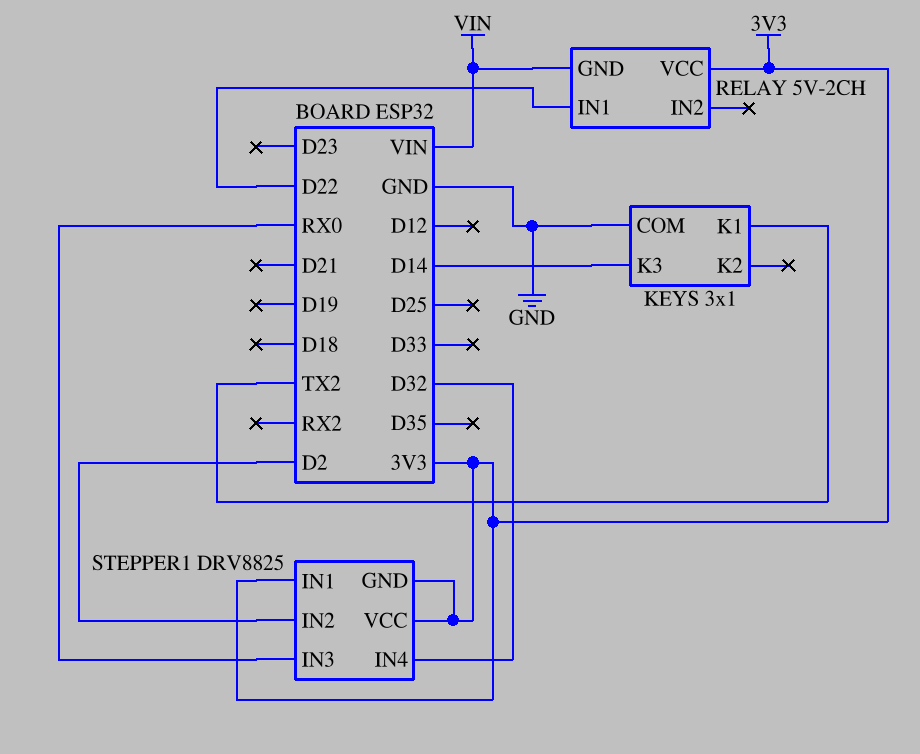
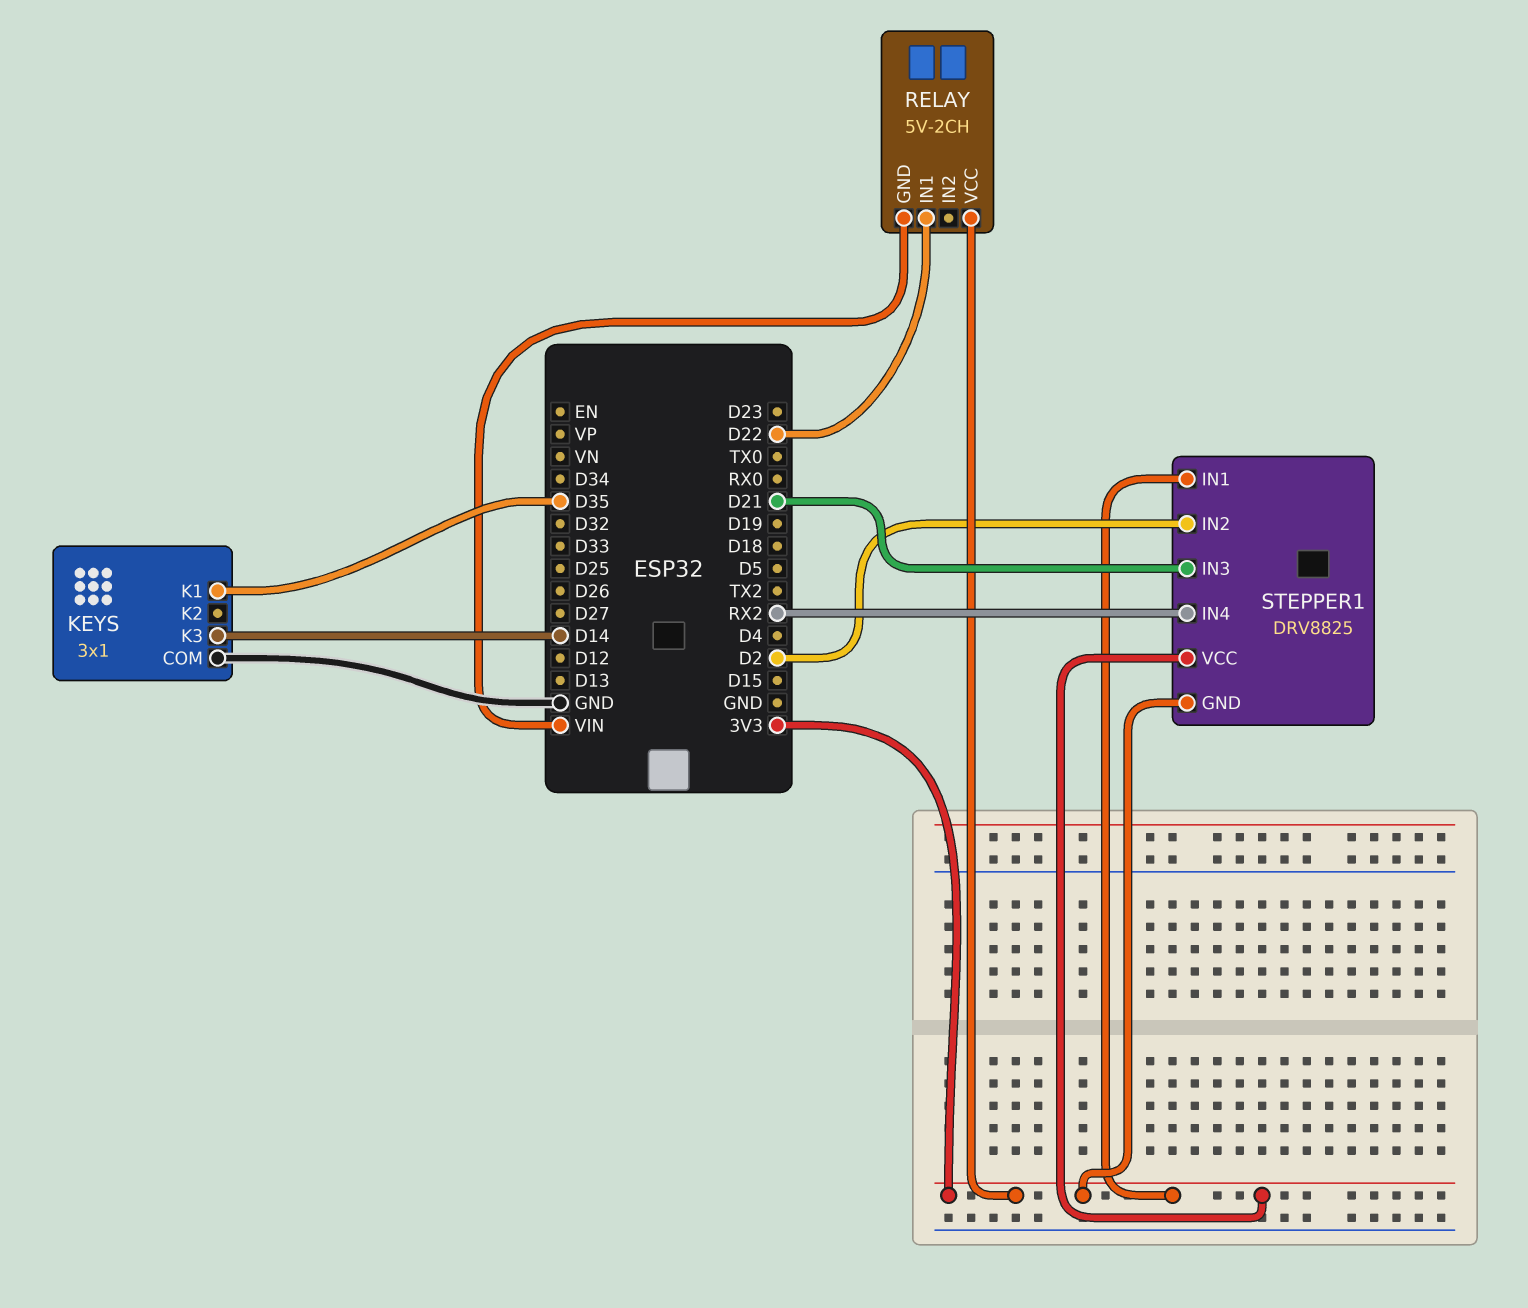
KEYS pin K1: TX2 -> D35
STEPPER1 pin IN3: RX0 -> D21
STEPPER1 pin IN4: D32 -> RX2

